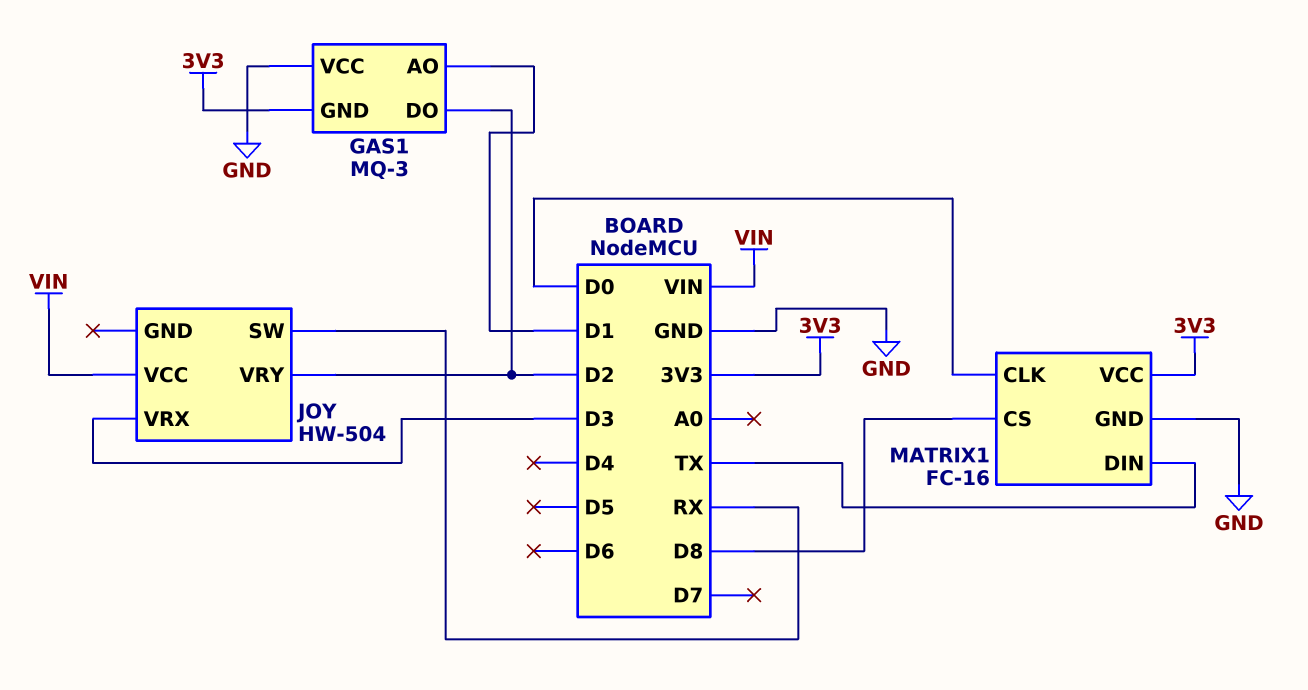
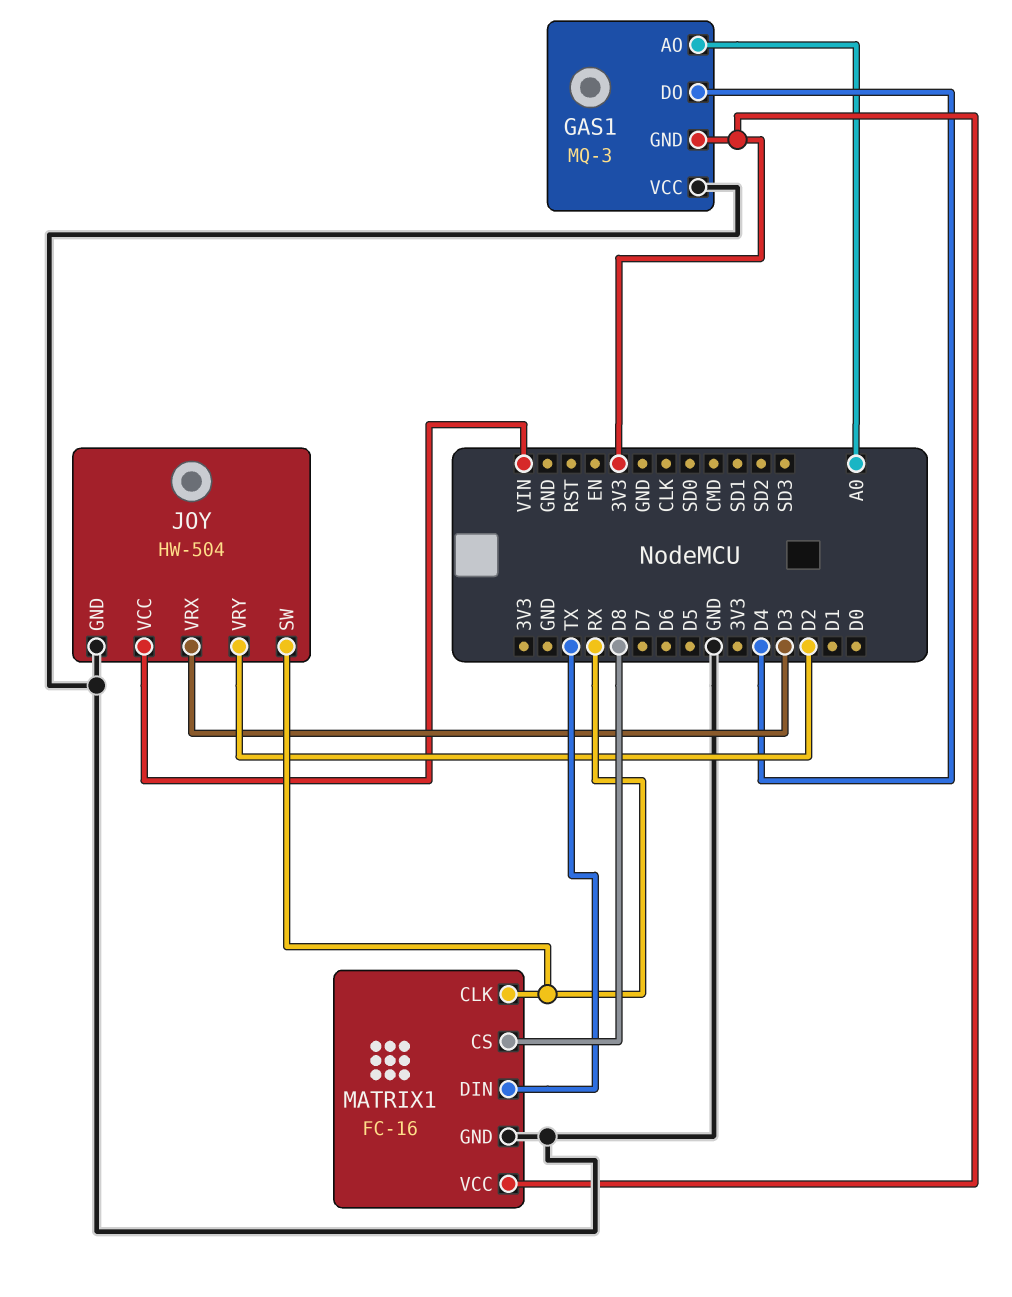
GAS1 pin AO: D1 -> A0
GAS1 pin DO: D2 -> D4
JOY pin GND: none -> GND
MATRIX1 pin CLK: D0 -> RX

